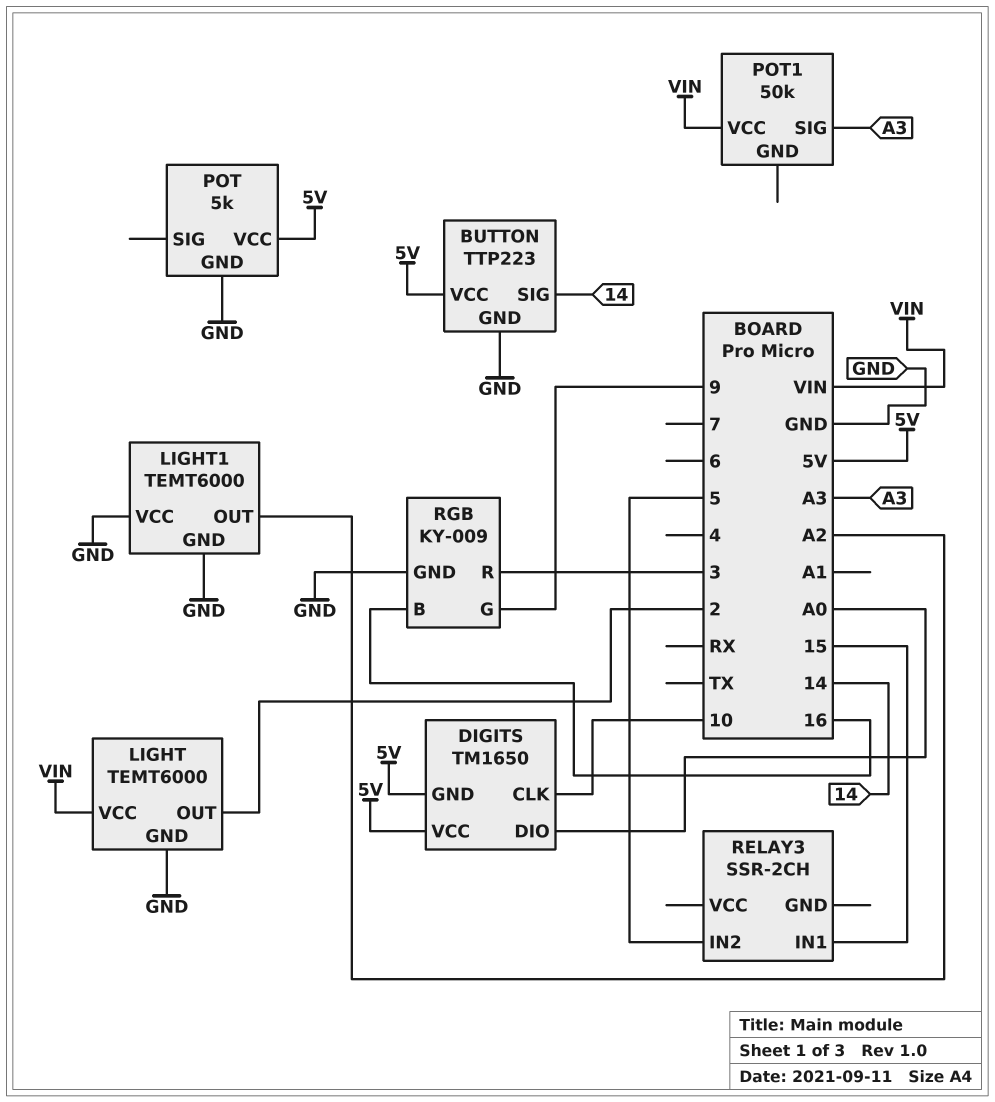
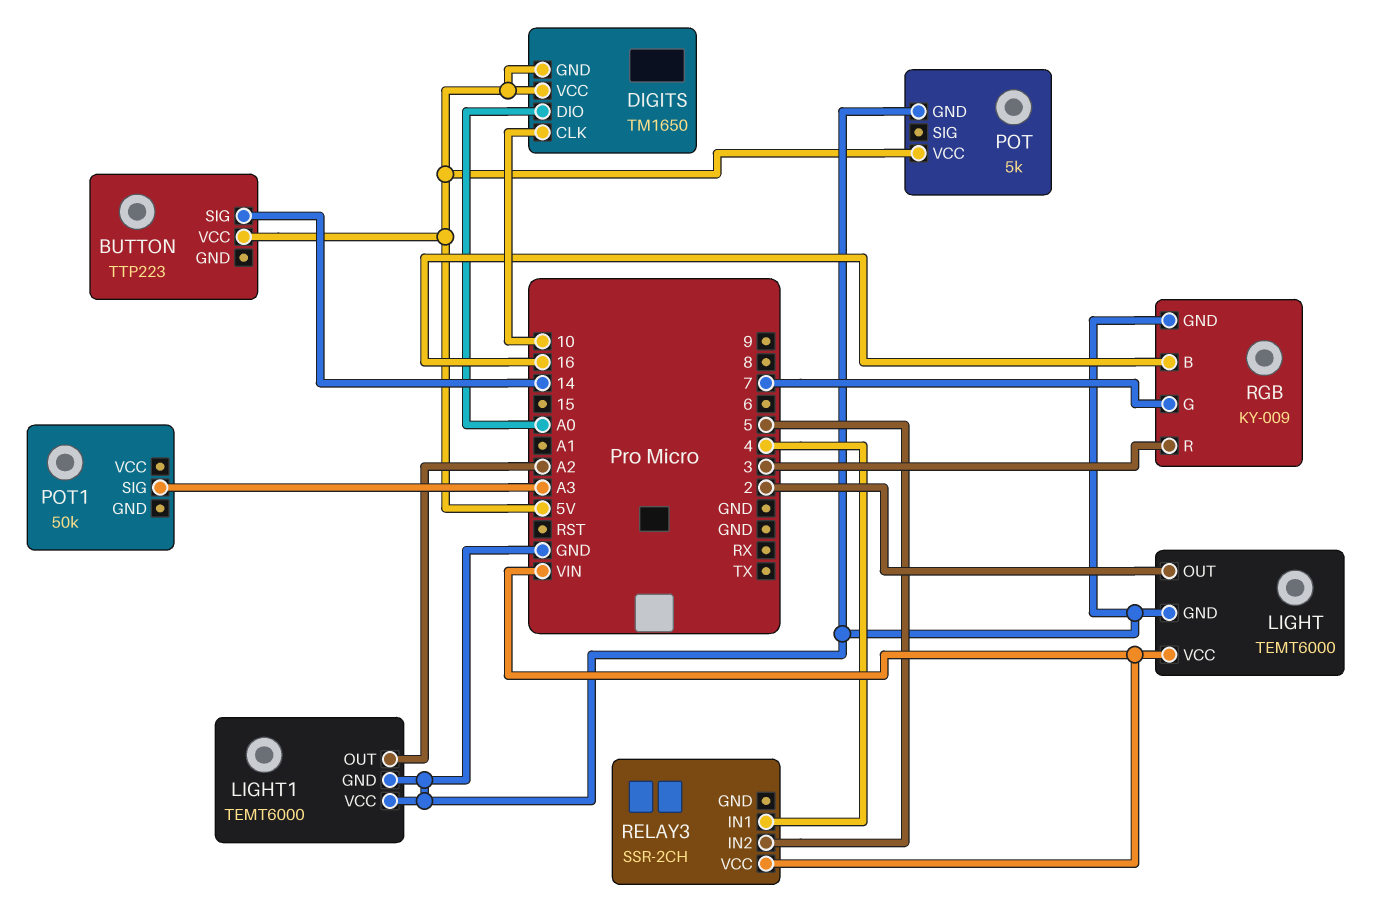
BUTTON pin GND: GND -> none
POT1 pin VCC: VIN -> none
RELAY3 pin IN1: 15 -> 4
RELAY3 pin VCC: none -> VIN
RGB pin G: 9 -> 7

